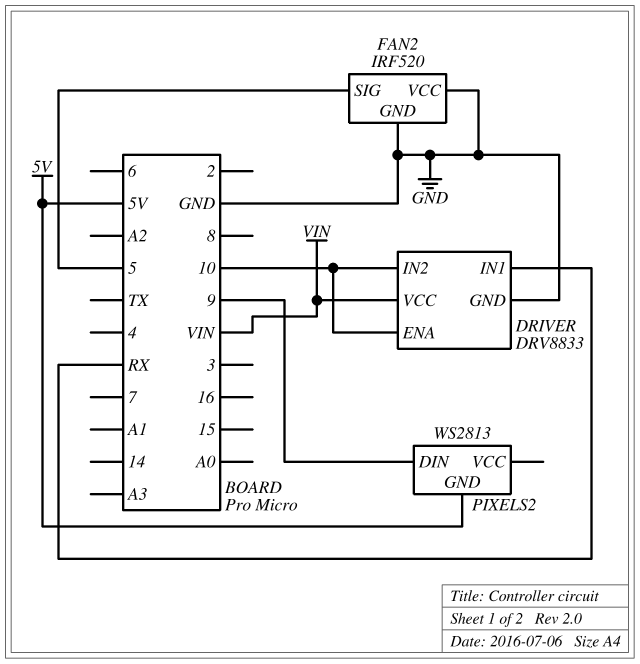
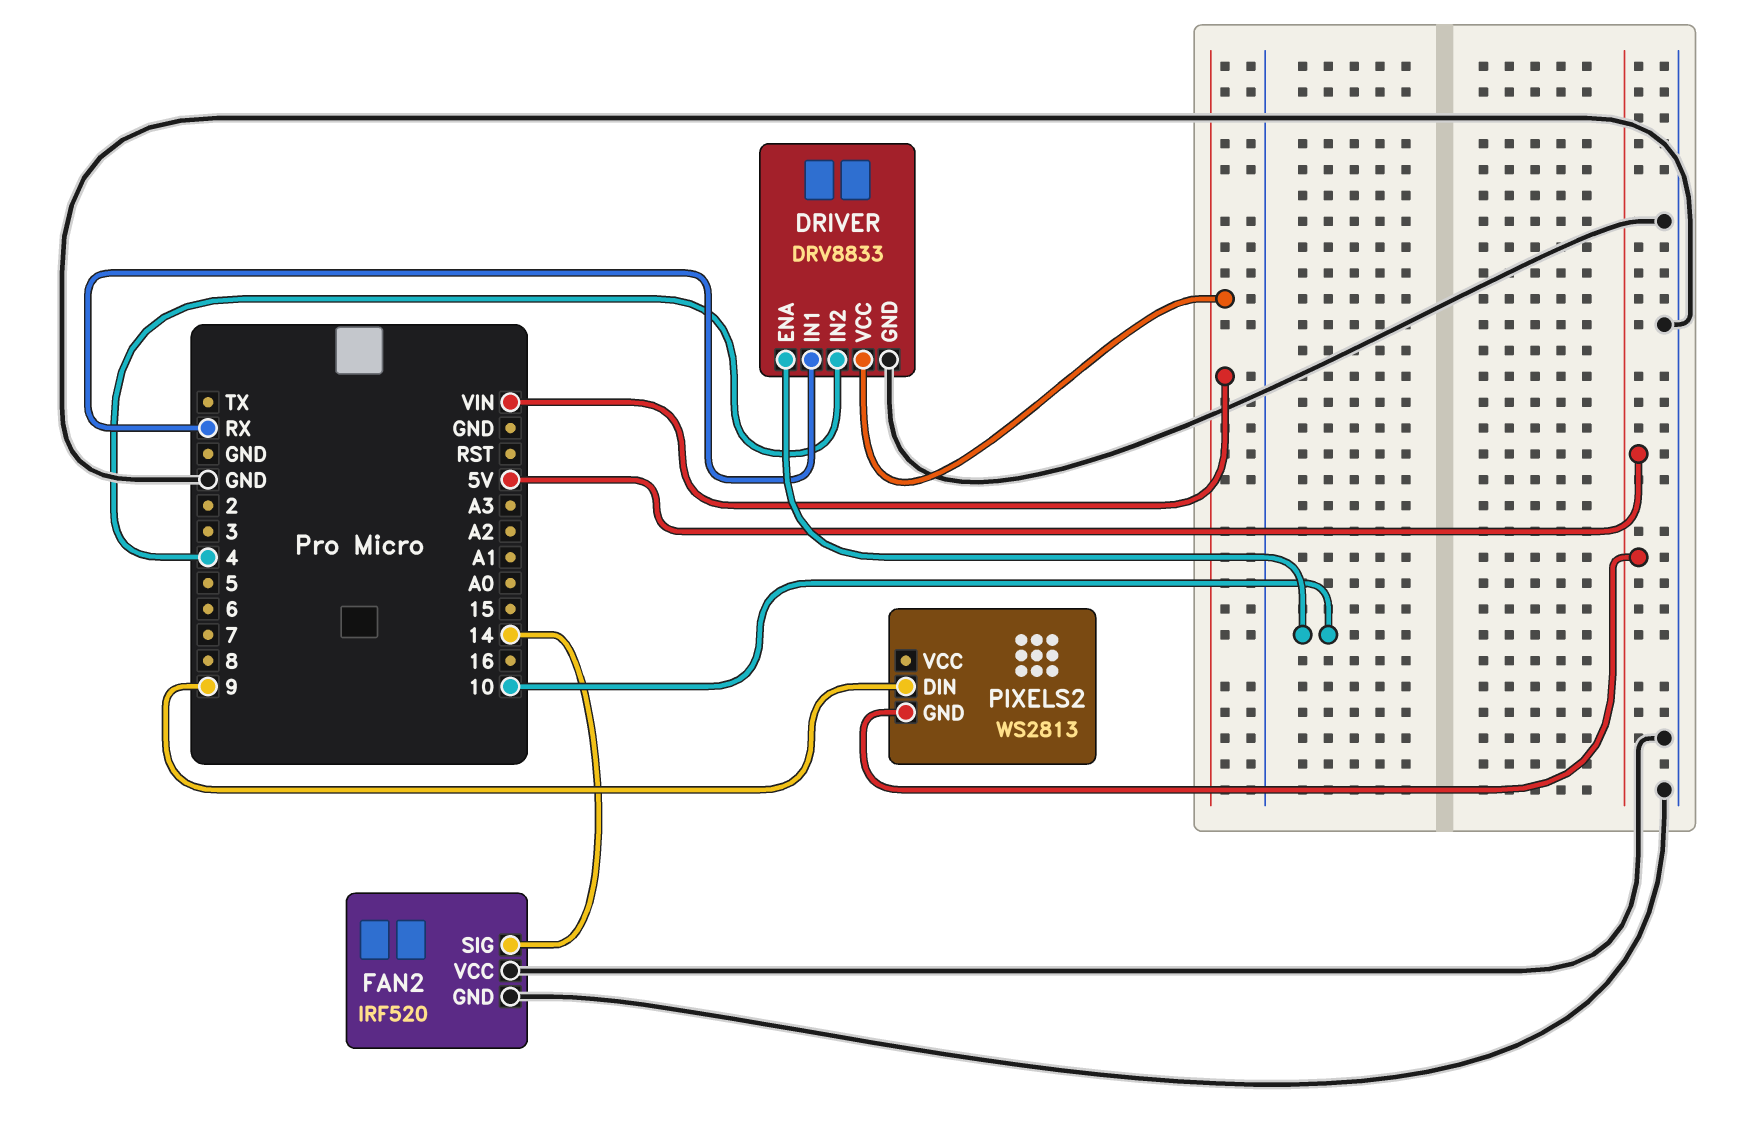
DRIVER pin IN2: 10 -> 4
FAN2 pin SIG: 5 -> 14

